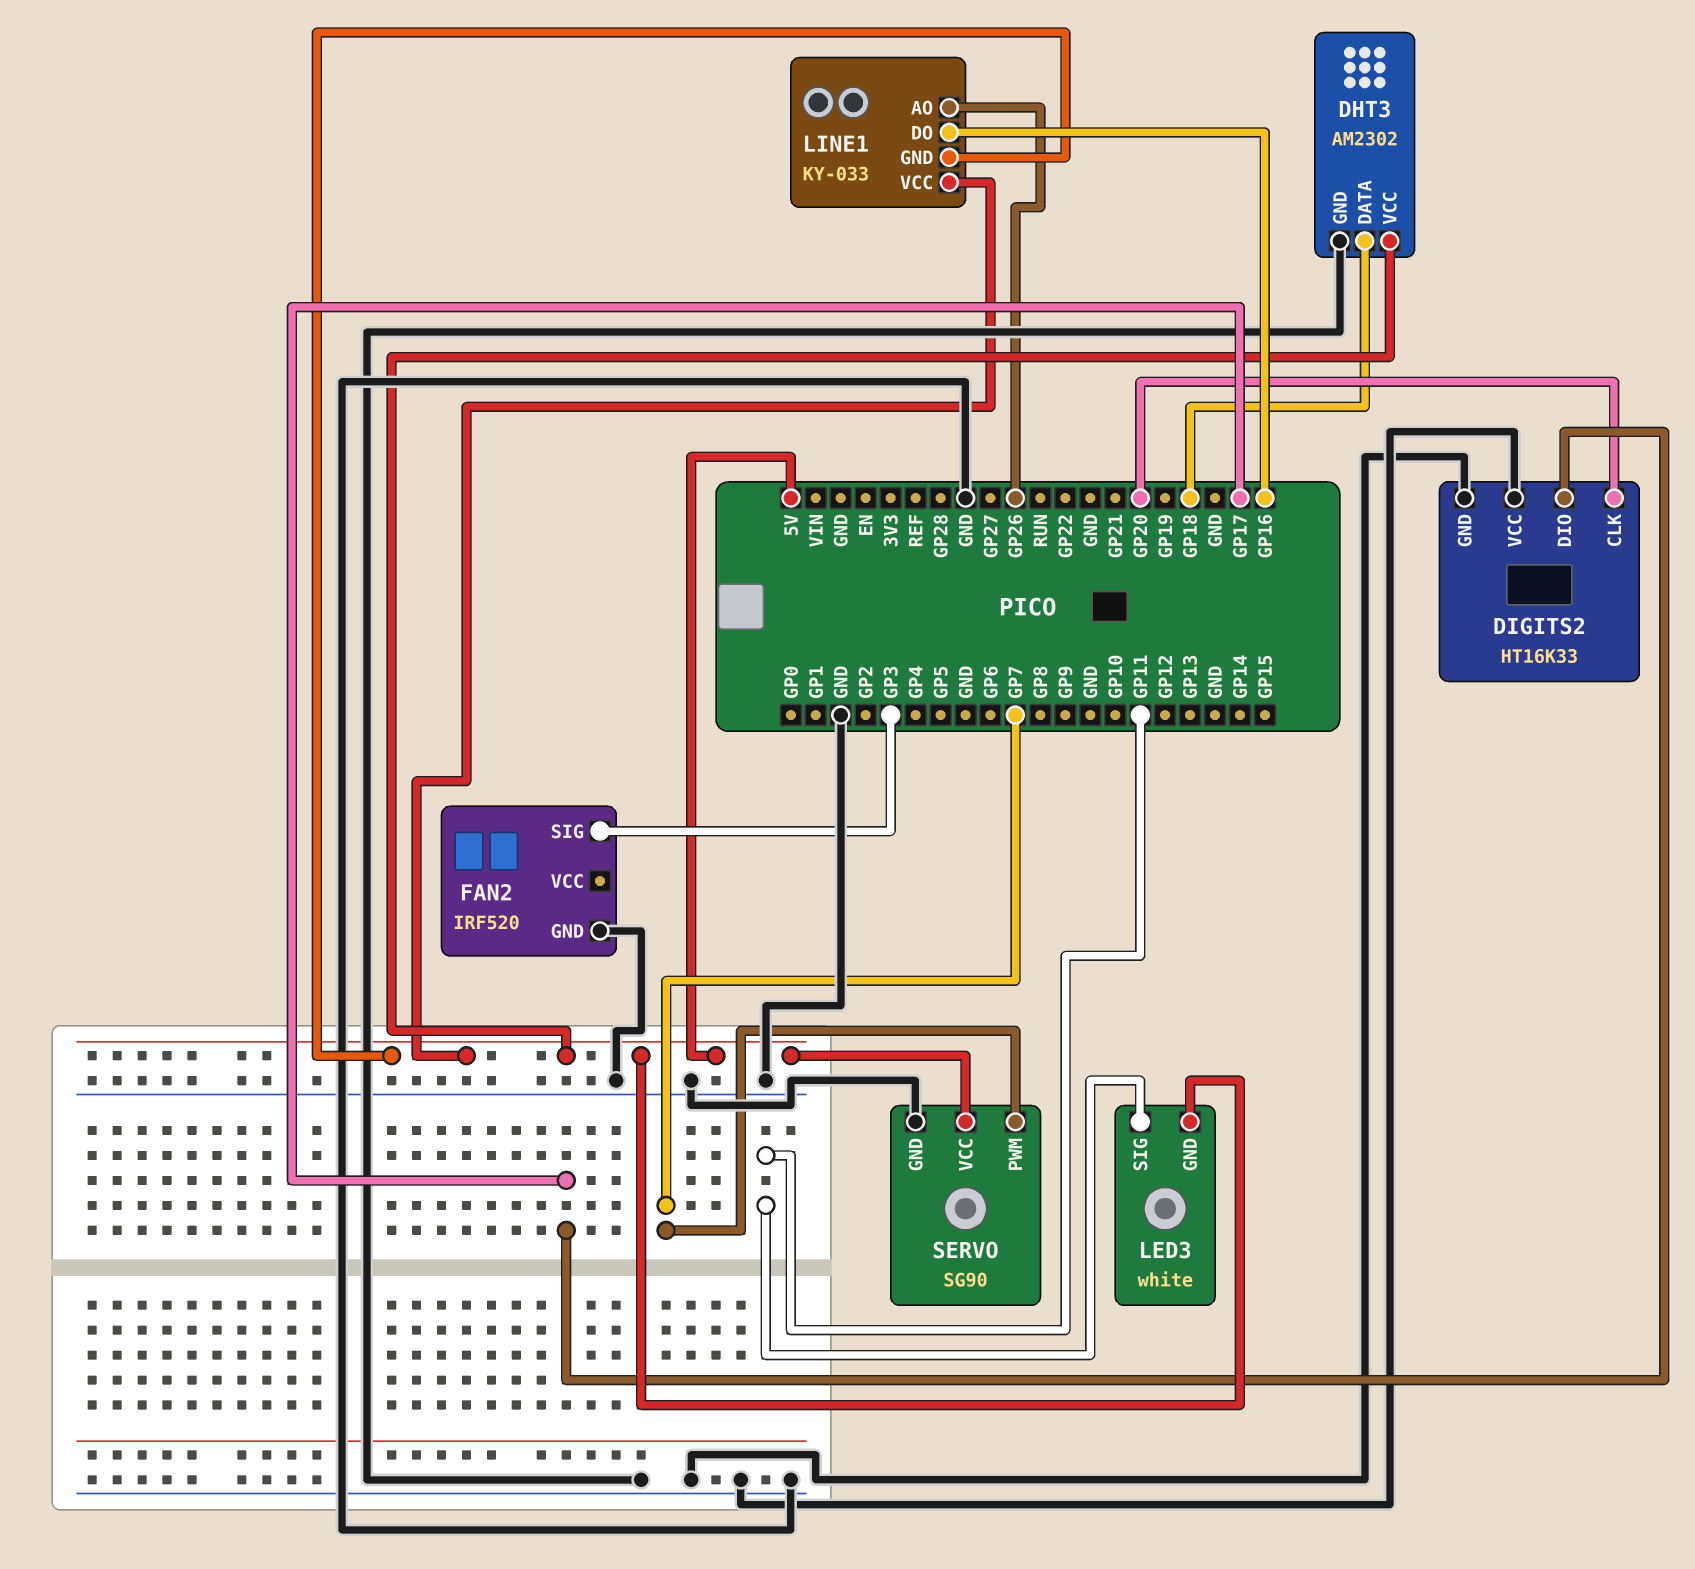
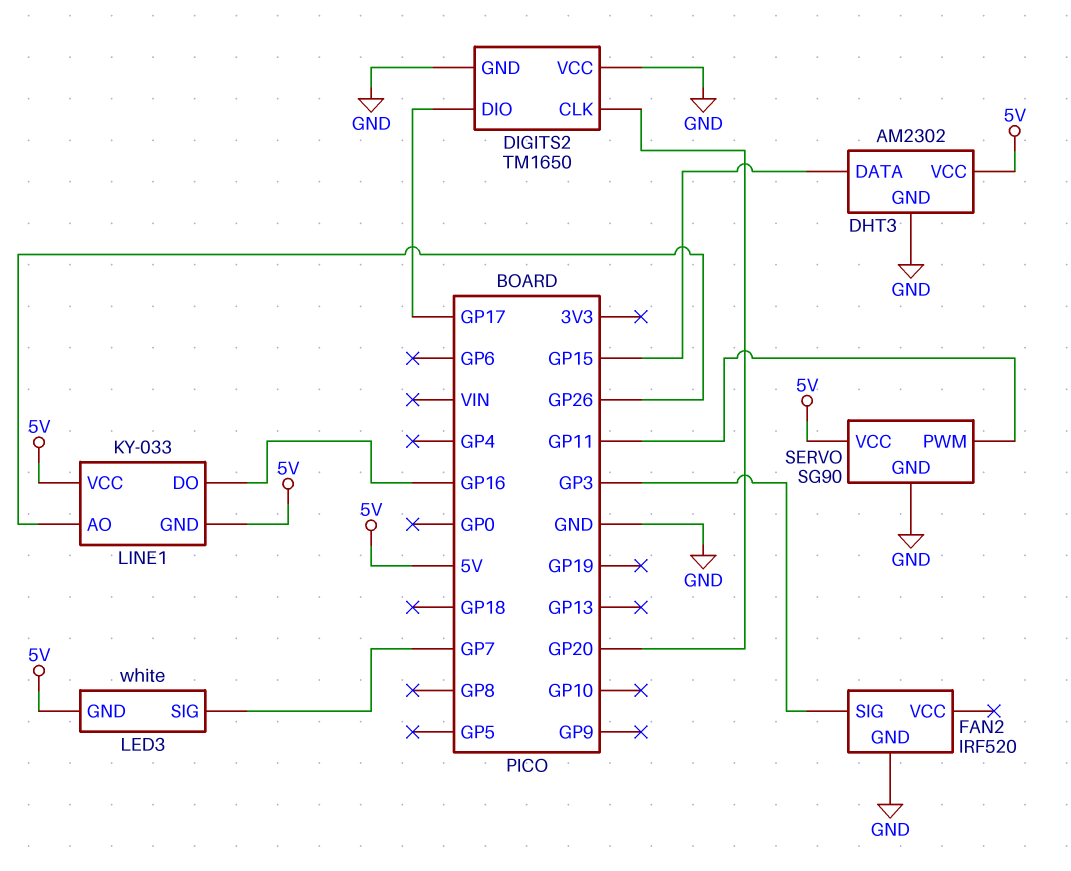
DHT3 pin DATA: GP18 -> GP15
DIGITS2: HT16K33 -> TM1650
LED3 pin SIG: GP11 -> GP7
SERVO pin PWM: GP7 -> GP11

